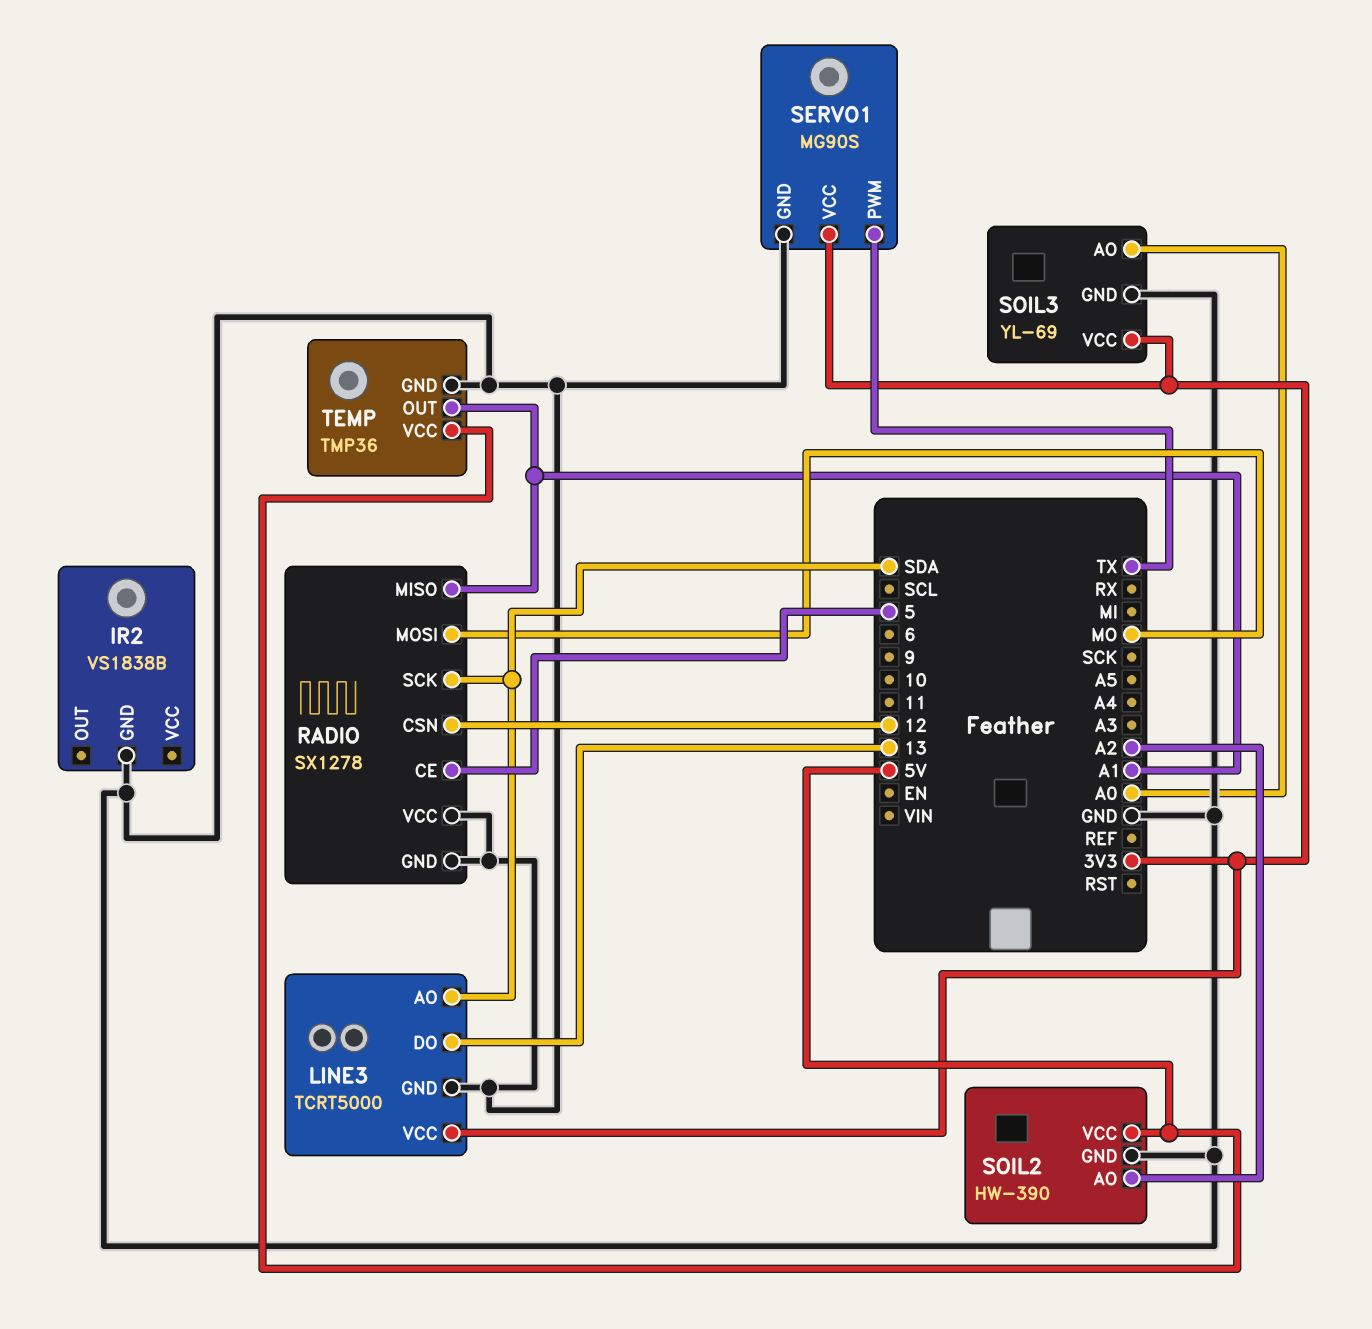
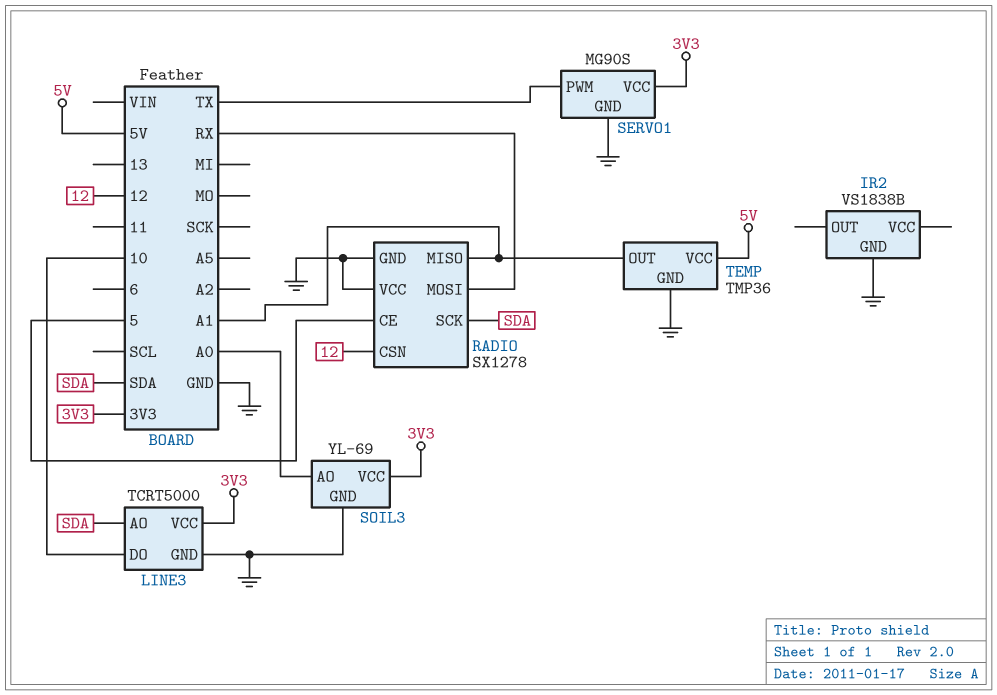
LINE3 pin DO: 13 -> 10
RADIO pin MOSI: MO -> RX
SOIL2: HW-390 -> none
SOIL2 pin AO: A2 -> none
SOIL2 pin GND: GND -> none
SOIL2 pin VCC: 5V -> none

